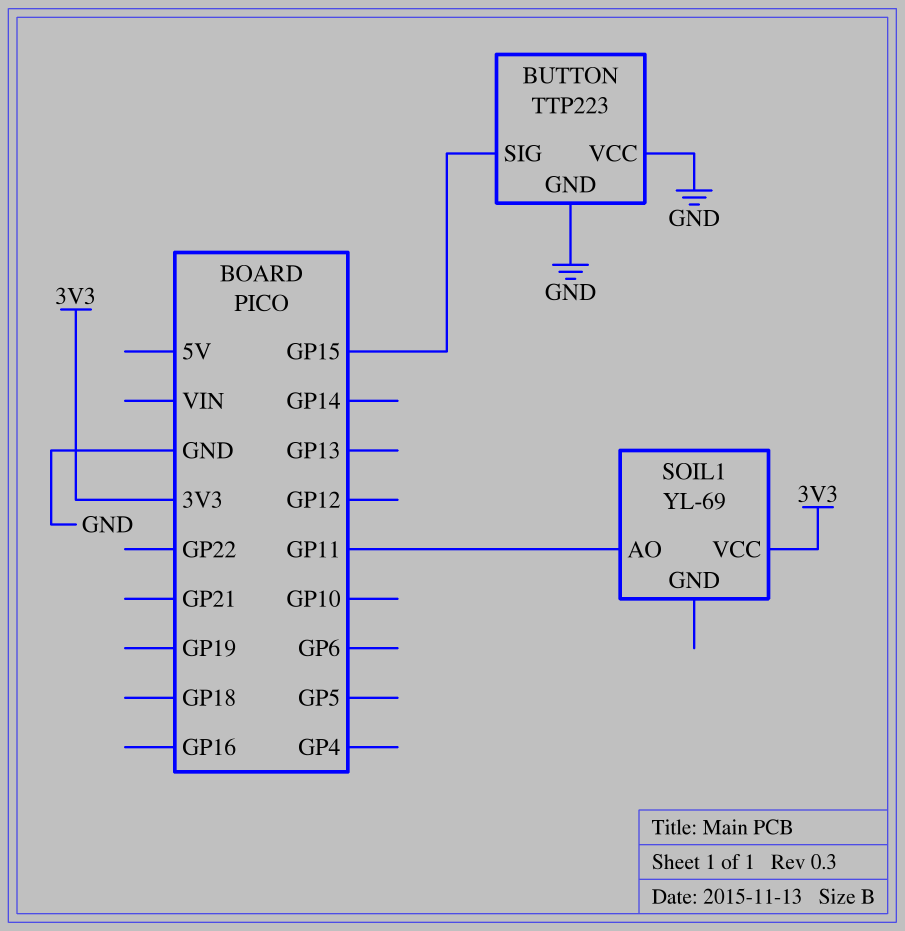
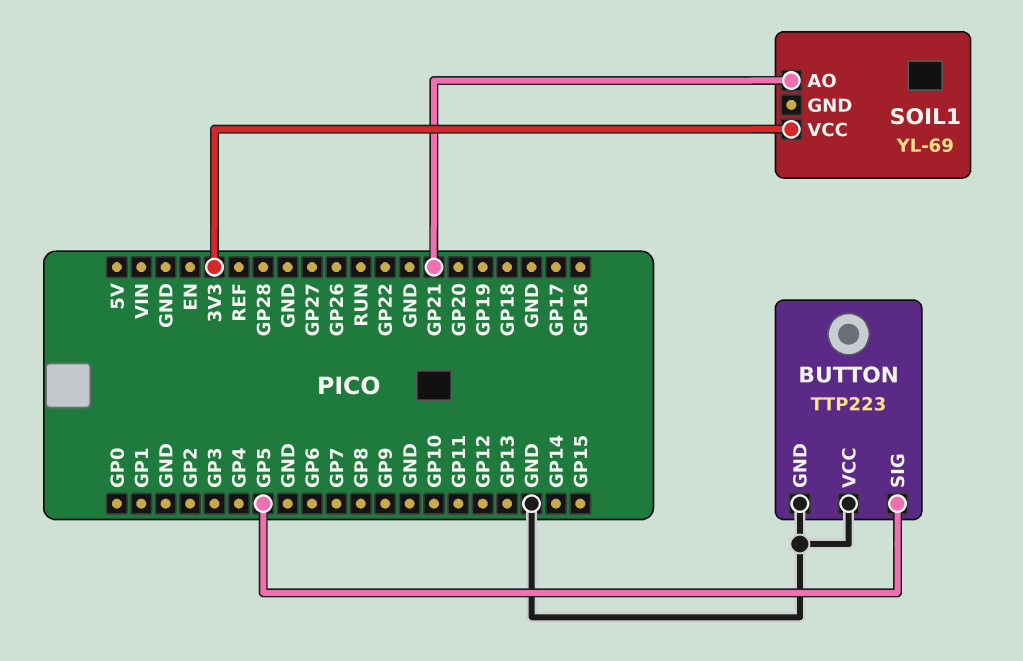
BUTTON pin SIG: GP15 -> GP5
SOIL1 pin AO: GP11 -> GP21

